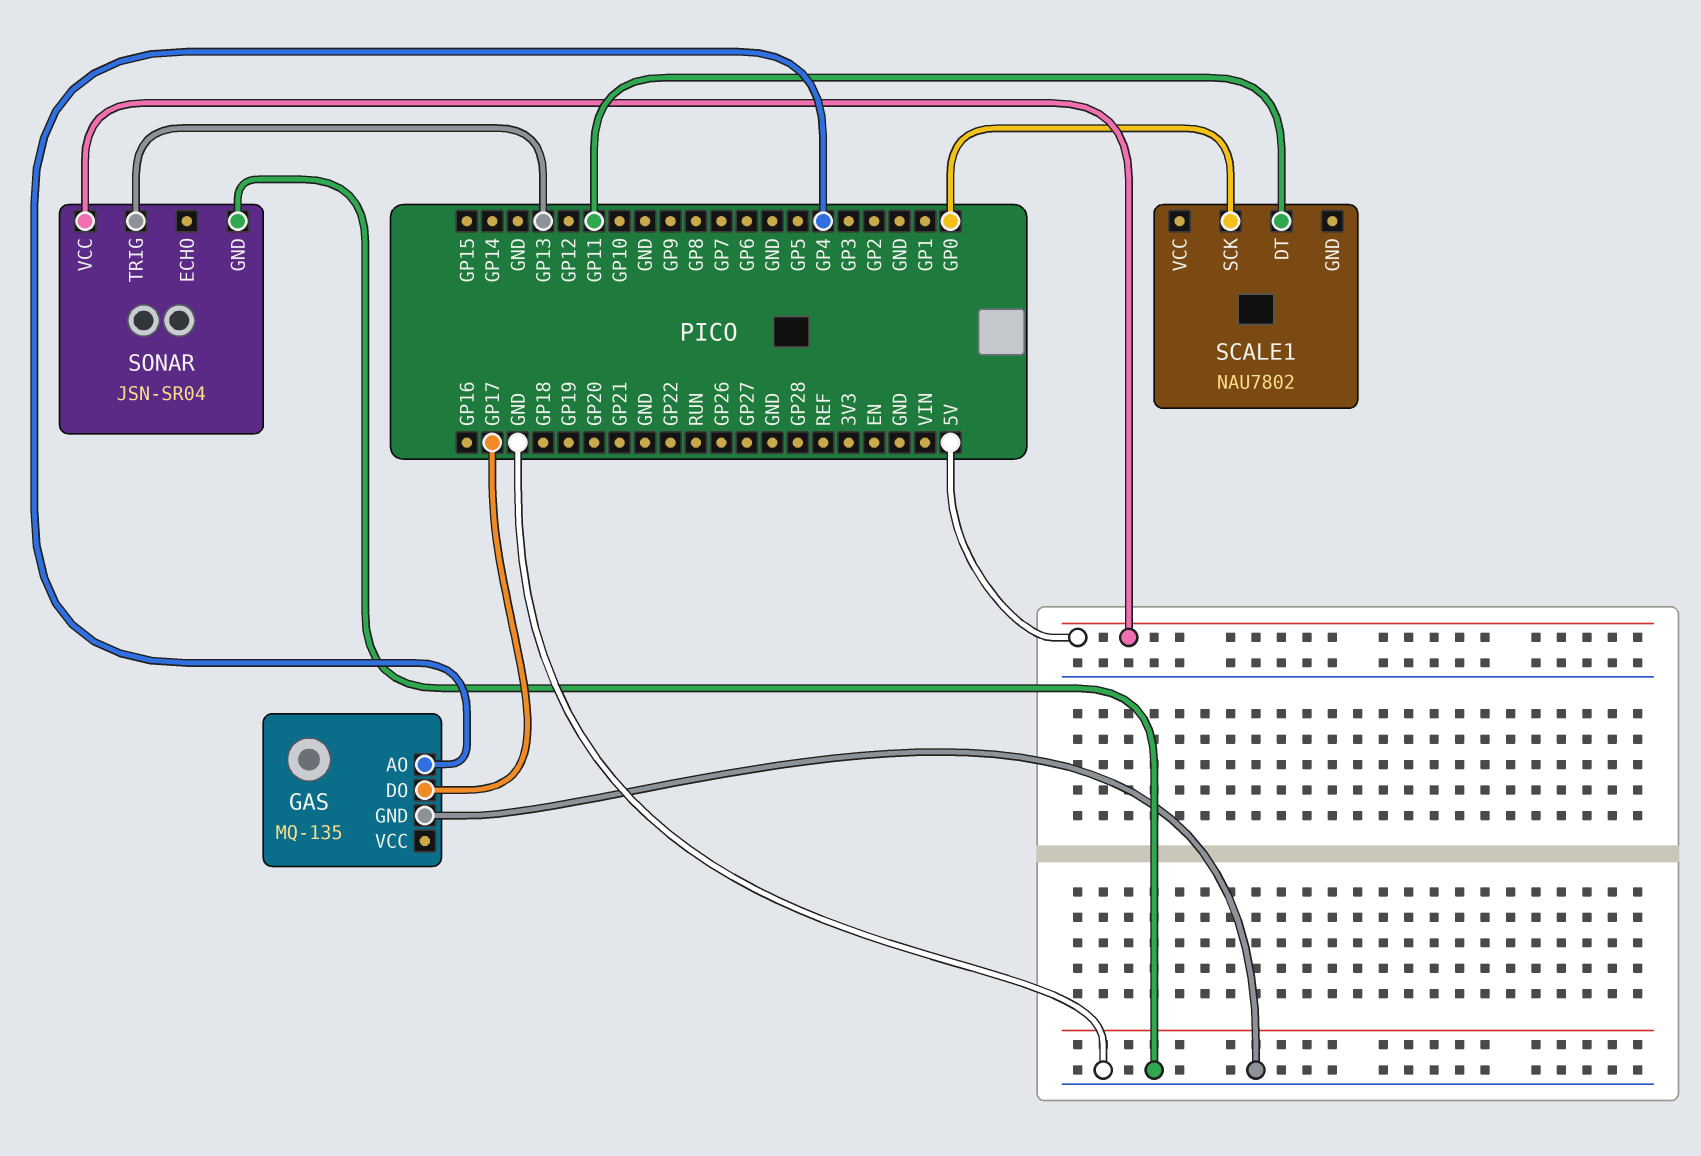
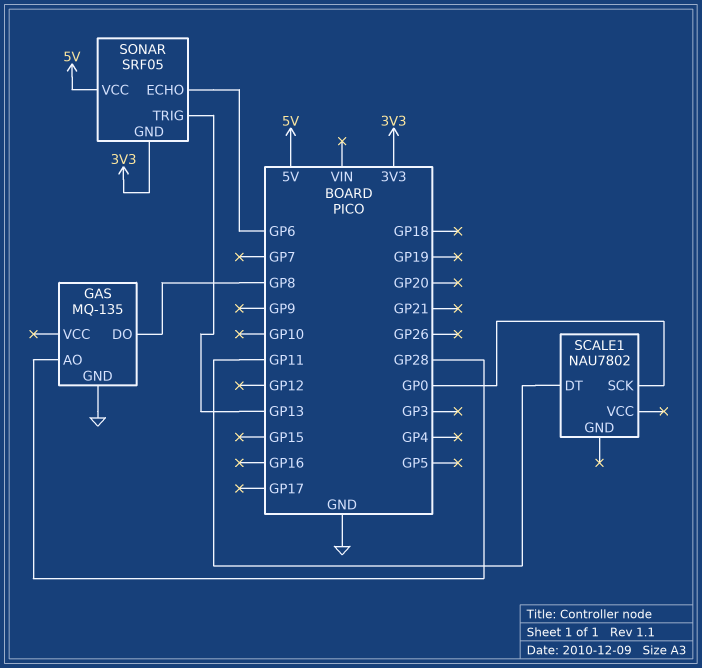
GAS pin AO: GP4 -> GP28
GAS pin DO: GP17 -> GP8
SONAR: JSN-SR04 -> SRF05
SONAR pin ECHO: none -> GP6
SONAR pin GND: GND -> 3V3

